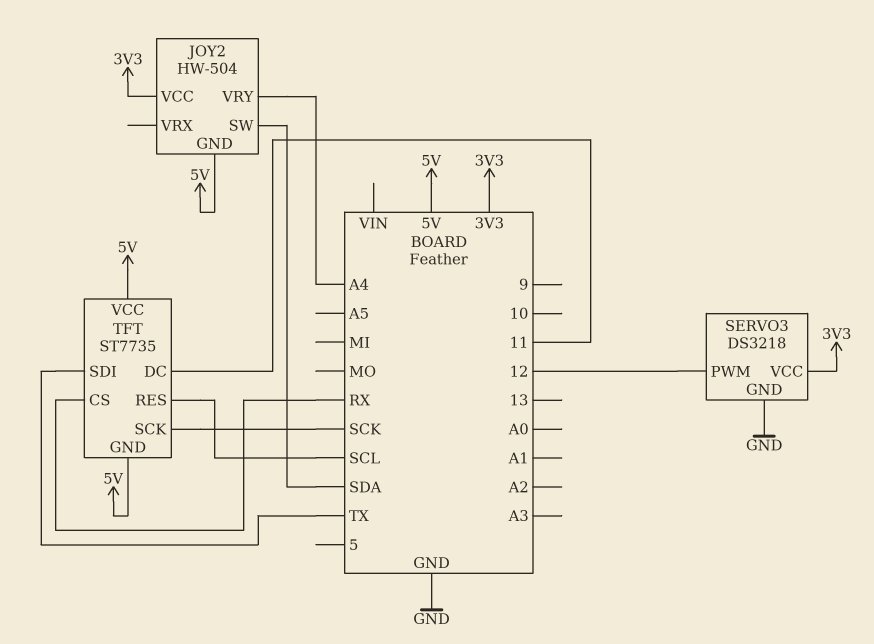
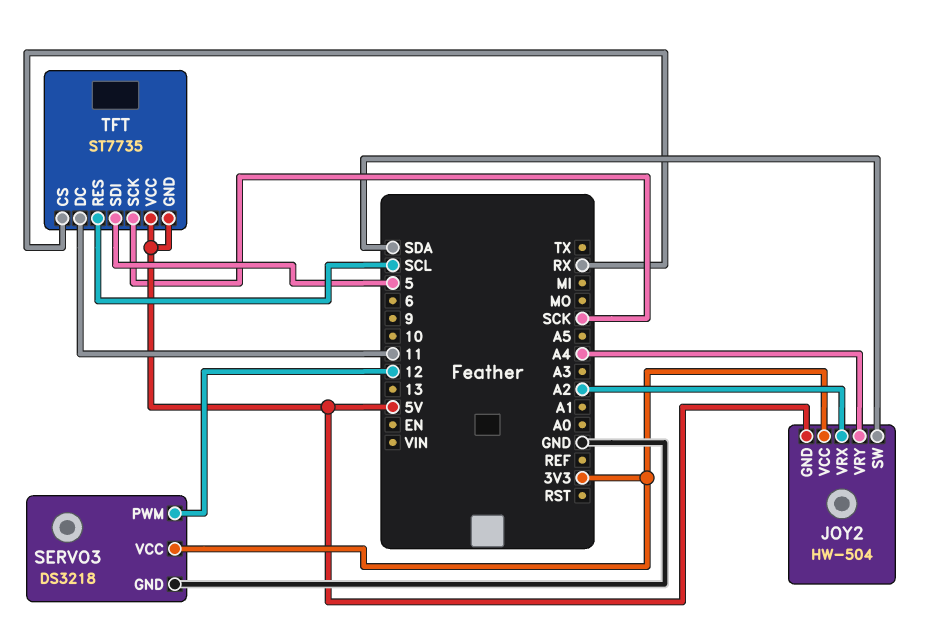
JOY2 pin VRX: none -> A2
TFT pin SDI: TX -> 5

